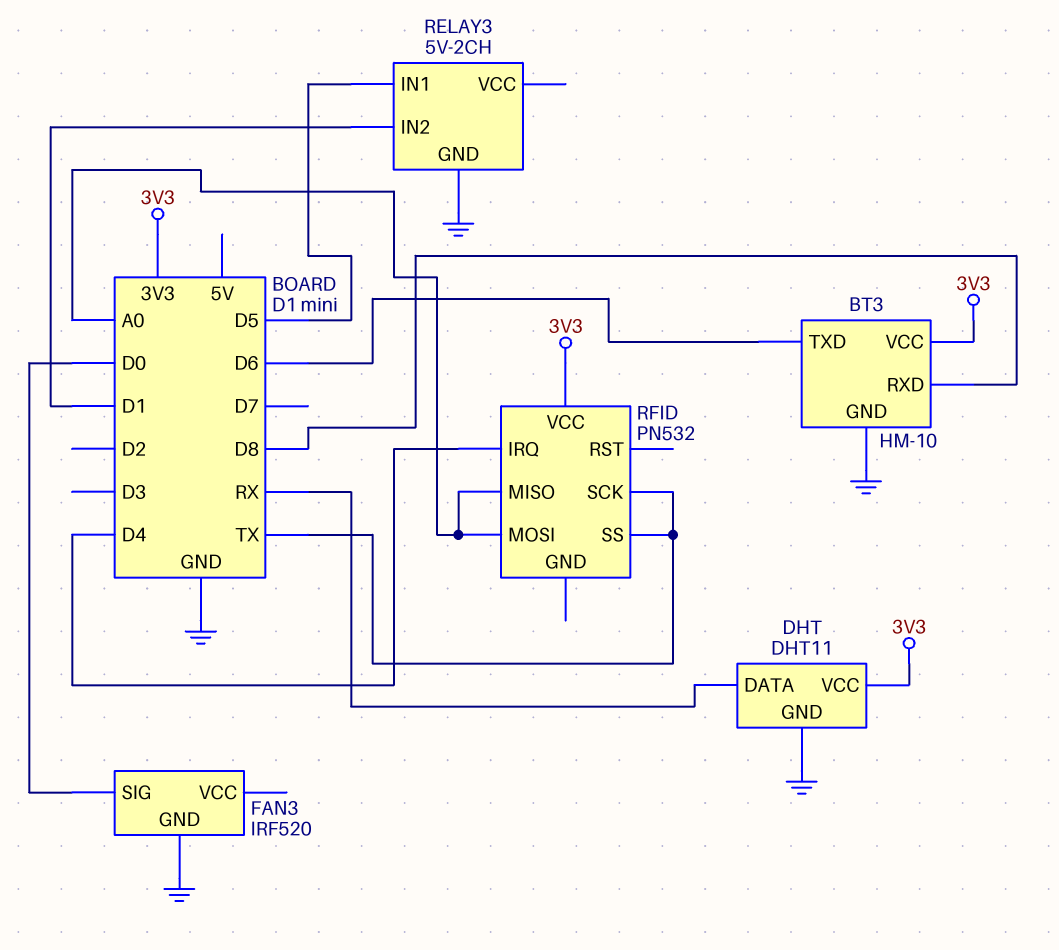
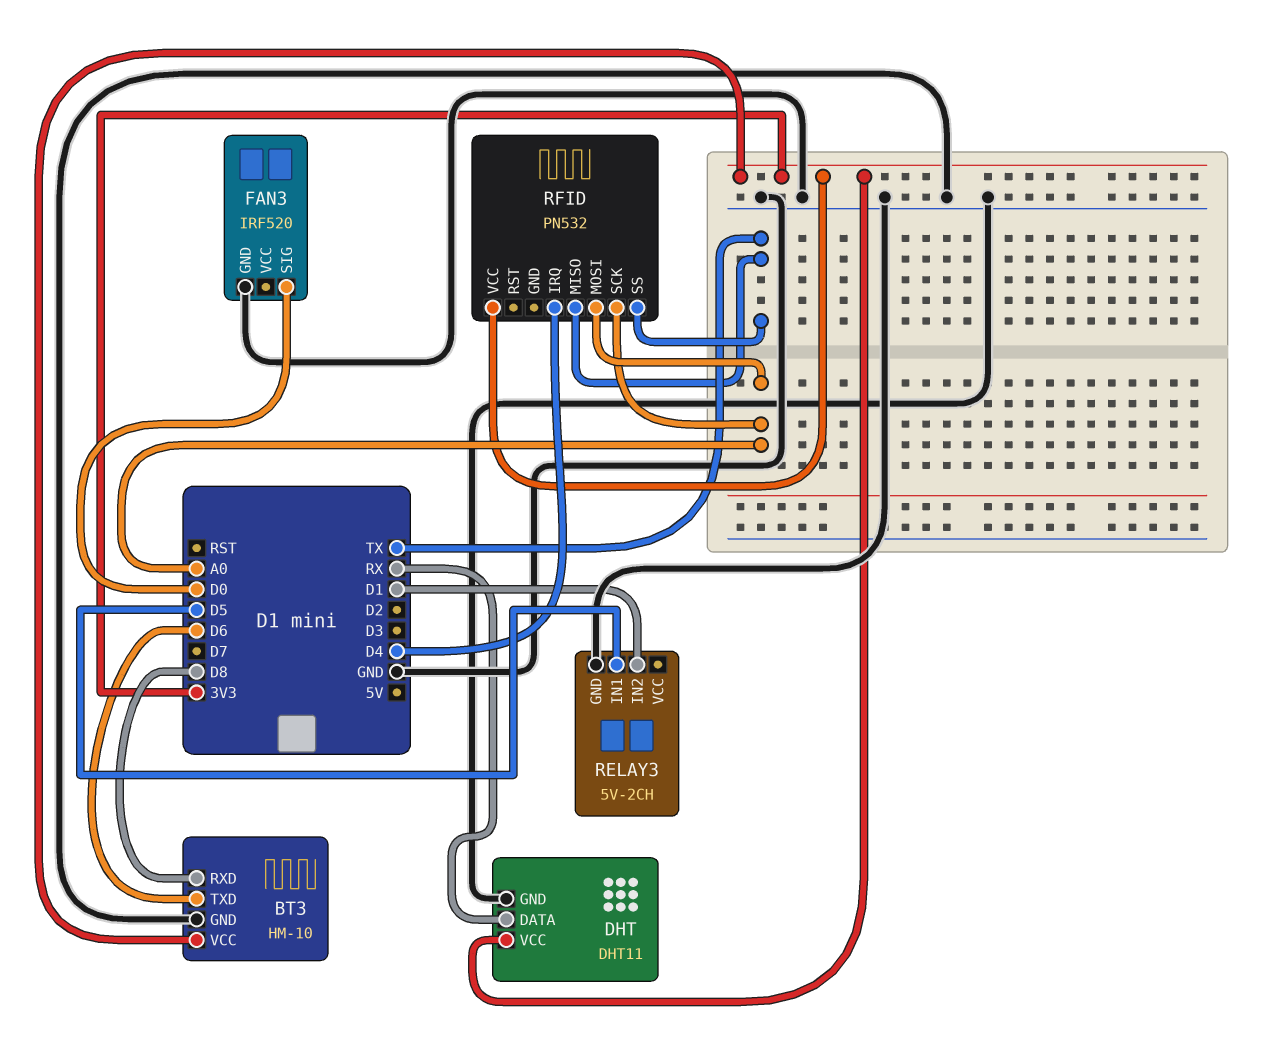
RFID pin MISO: A0 -> TX
RFID pin SCK: TX -> A0

